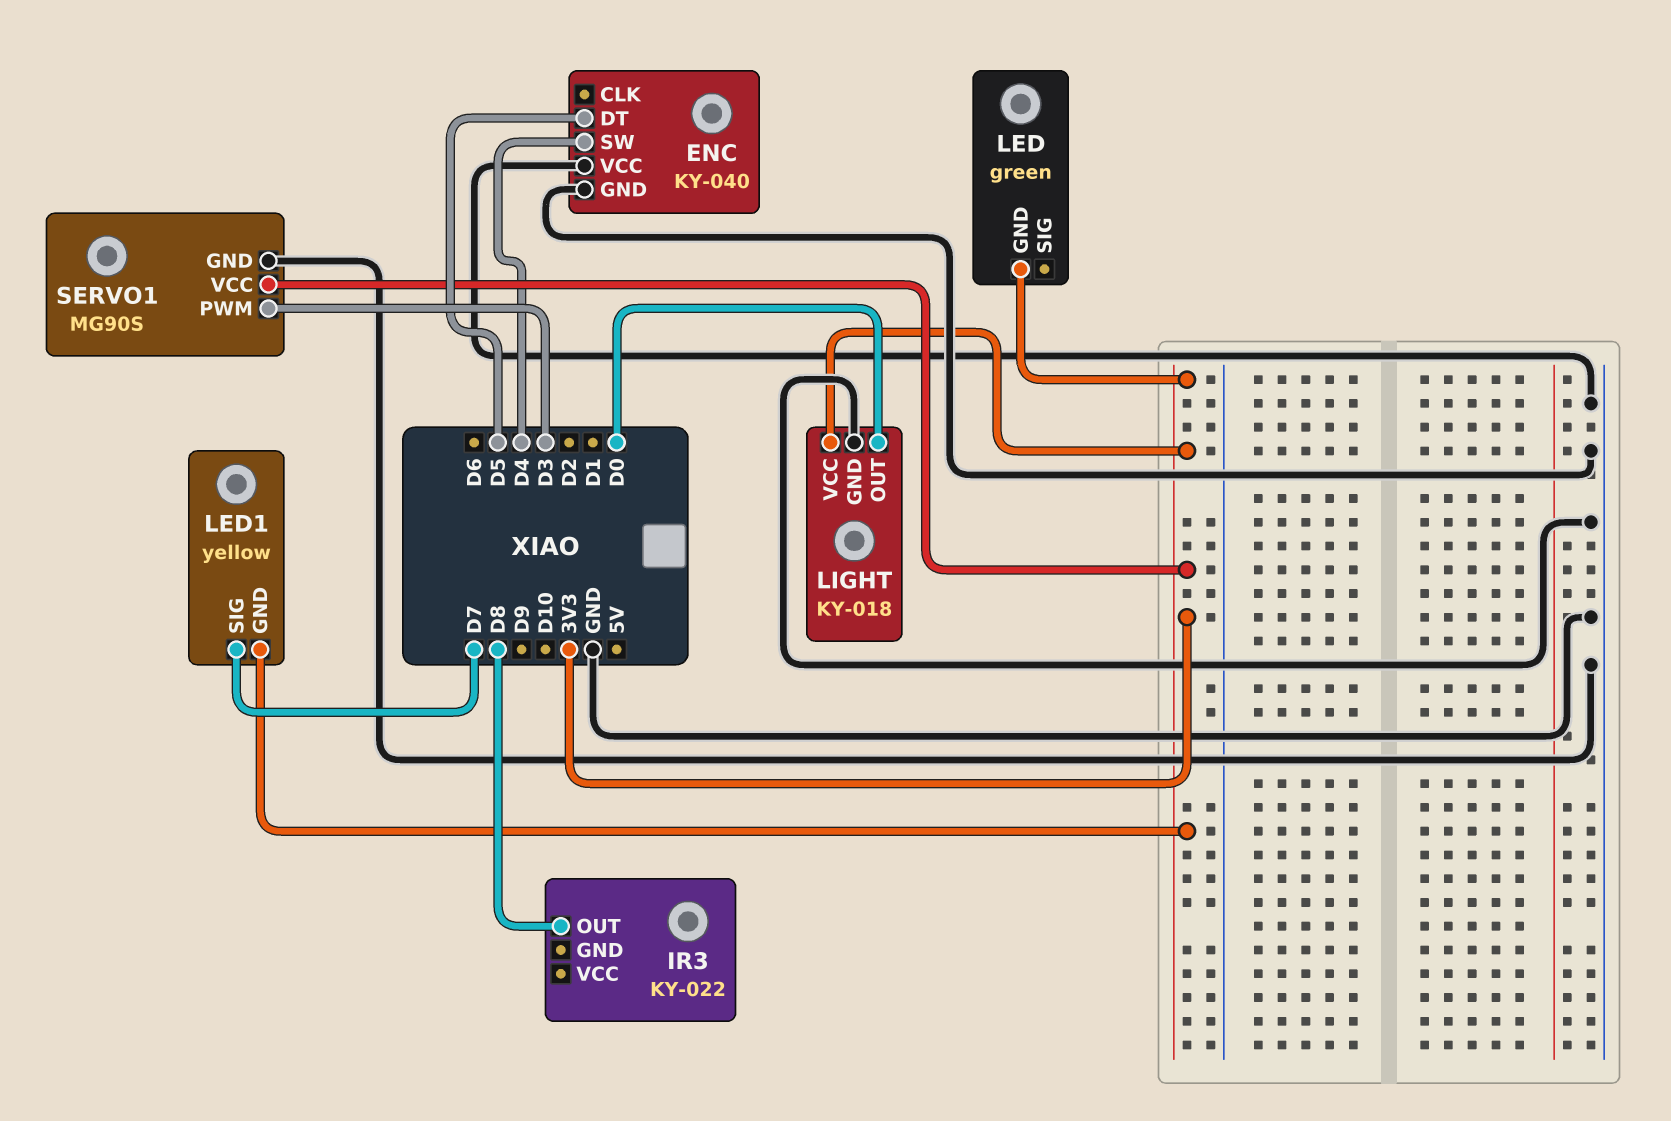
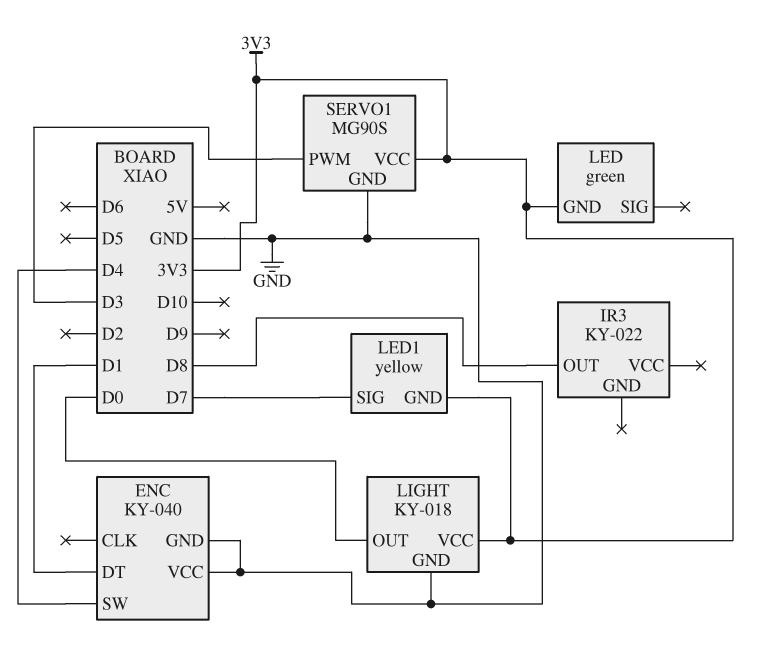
ENC pin DT: D5 -> D1

